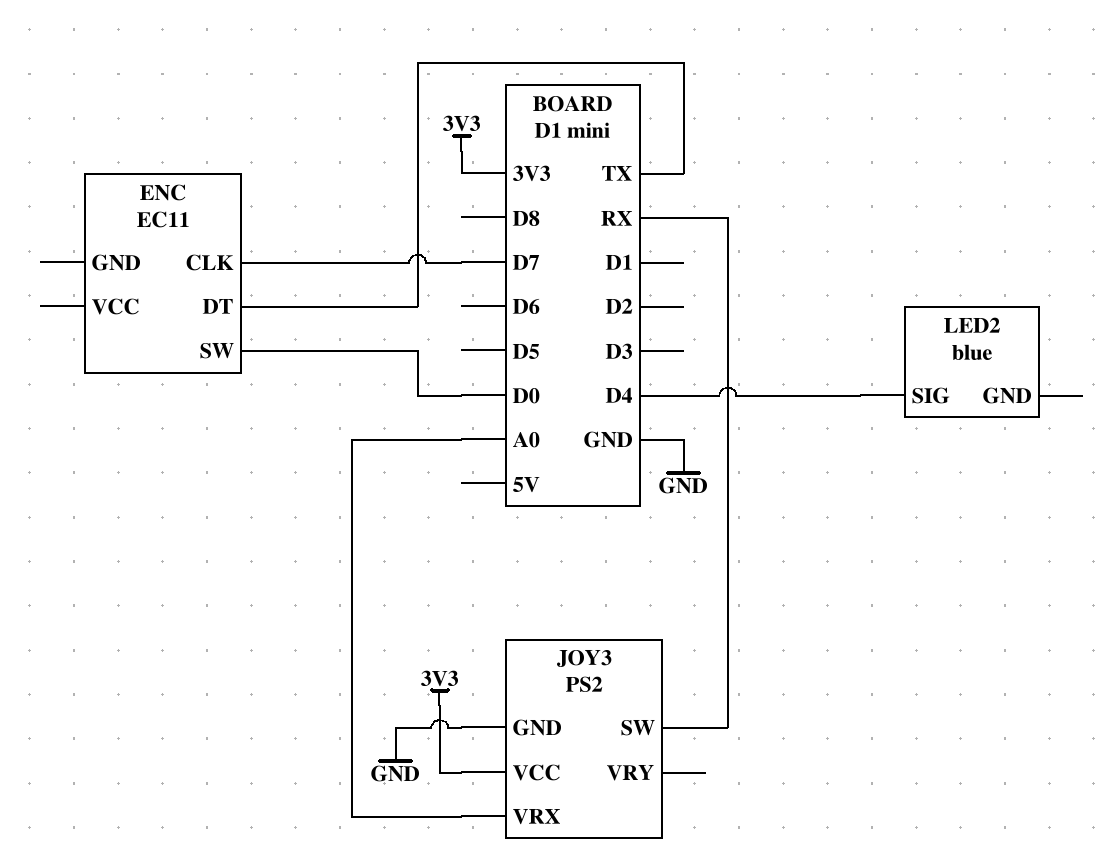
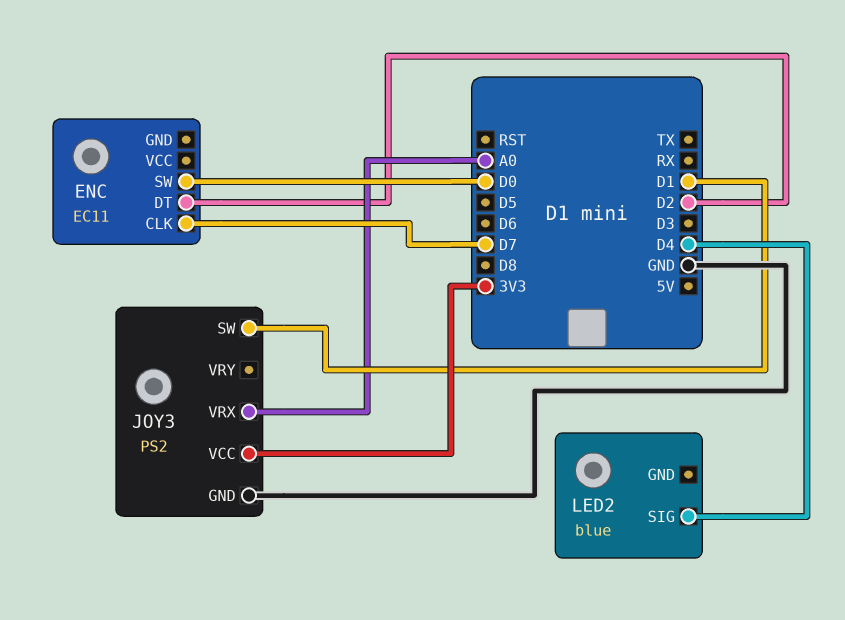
ENC pin DT: TX -> D2
JOY3 pin SW: RX -> D1

